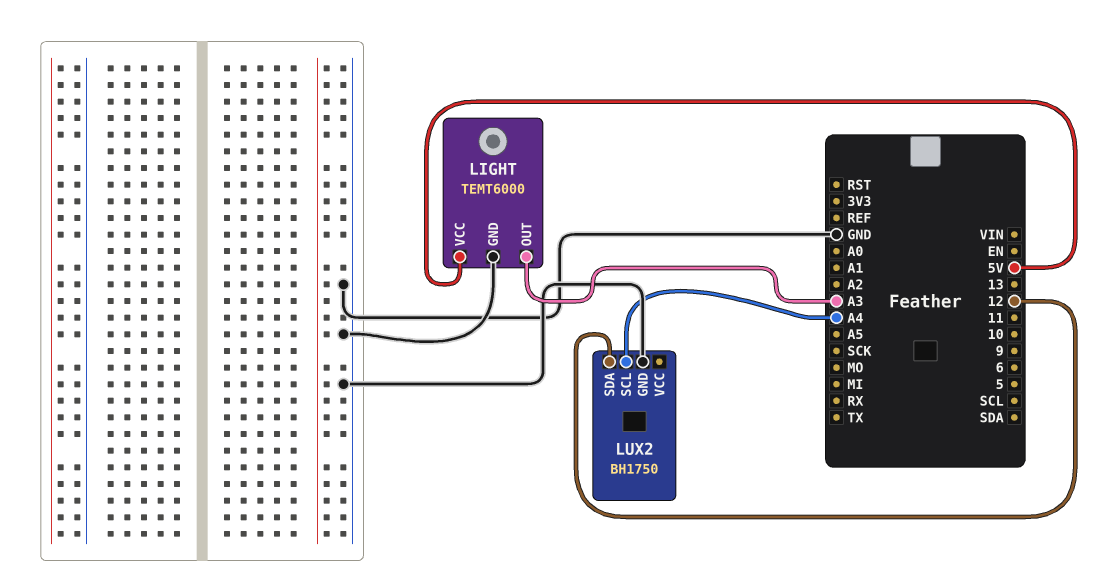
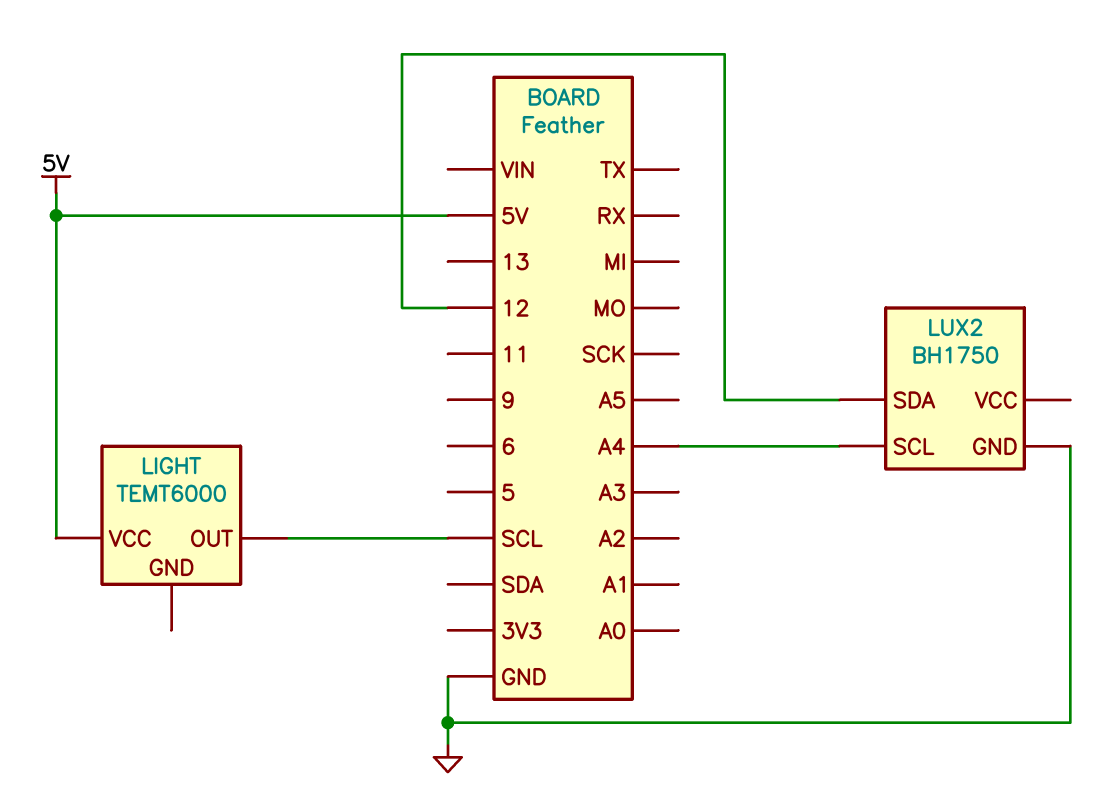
LIGHT pin GND: GND -> none
LIGHT pin OUT: A3 -> SCL

